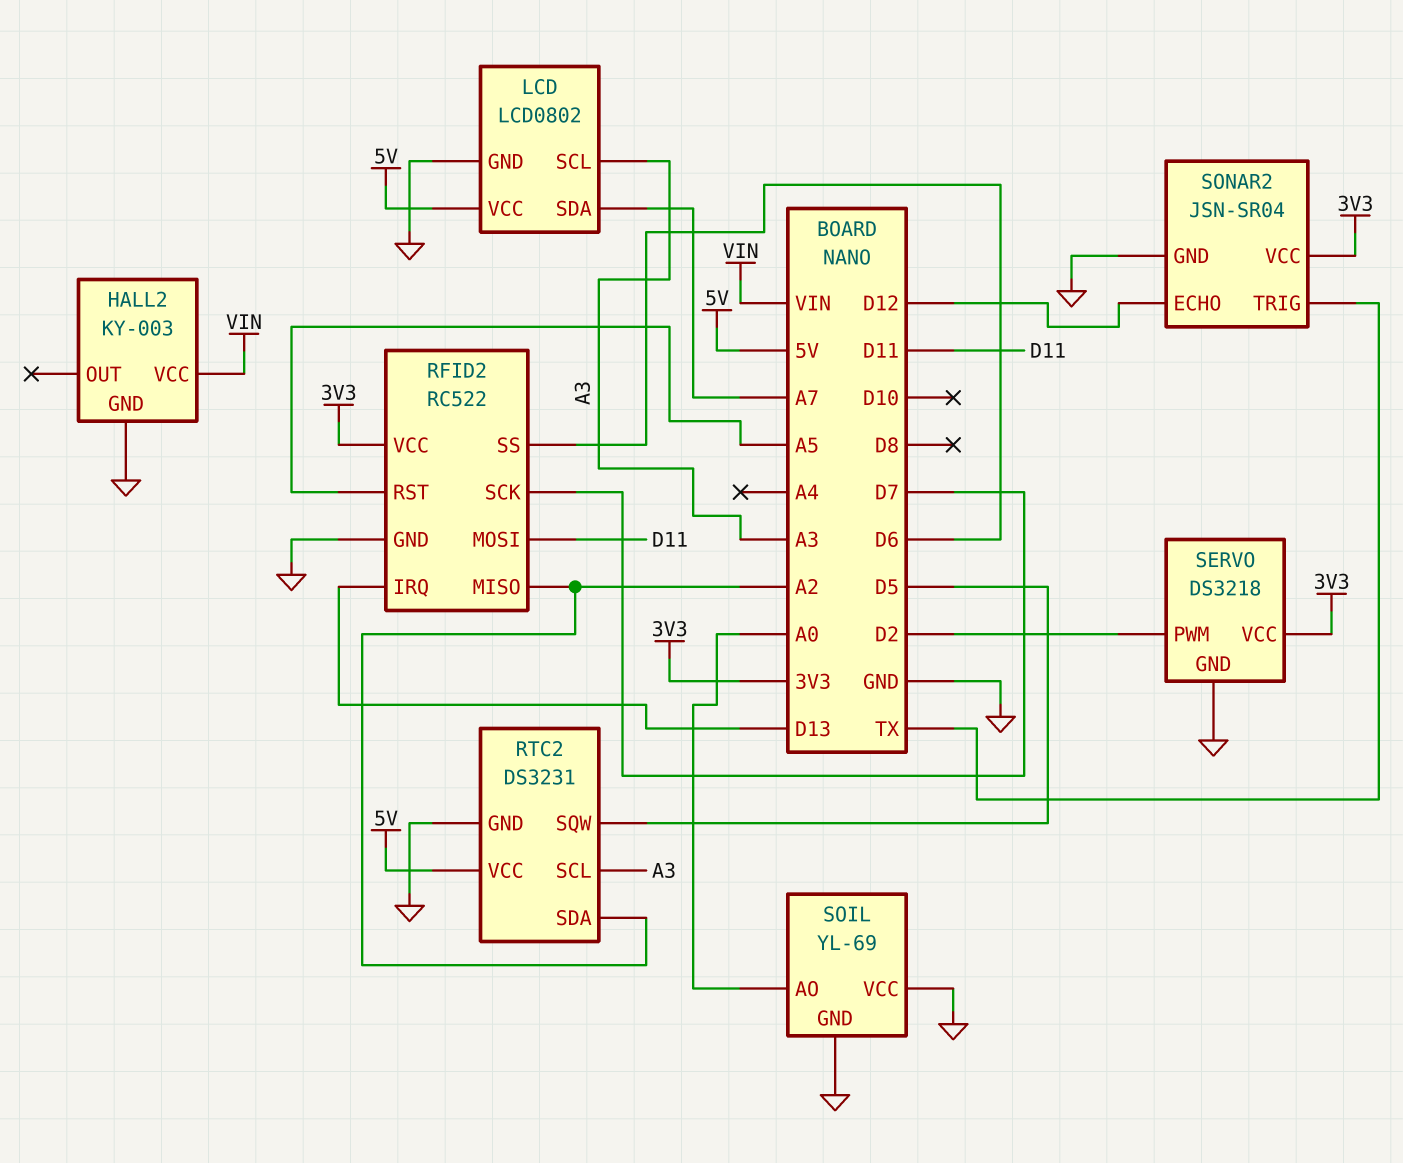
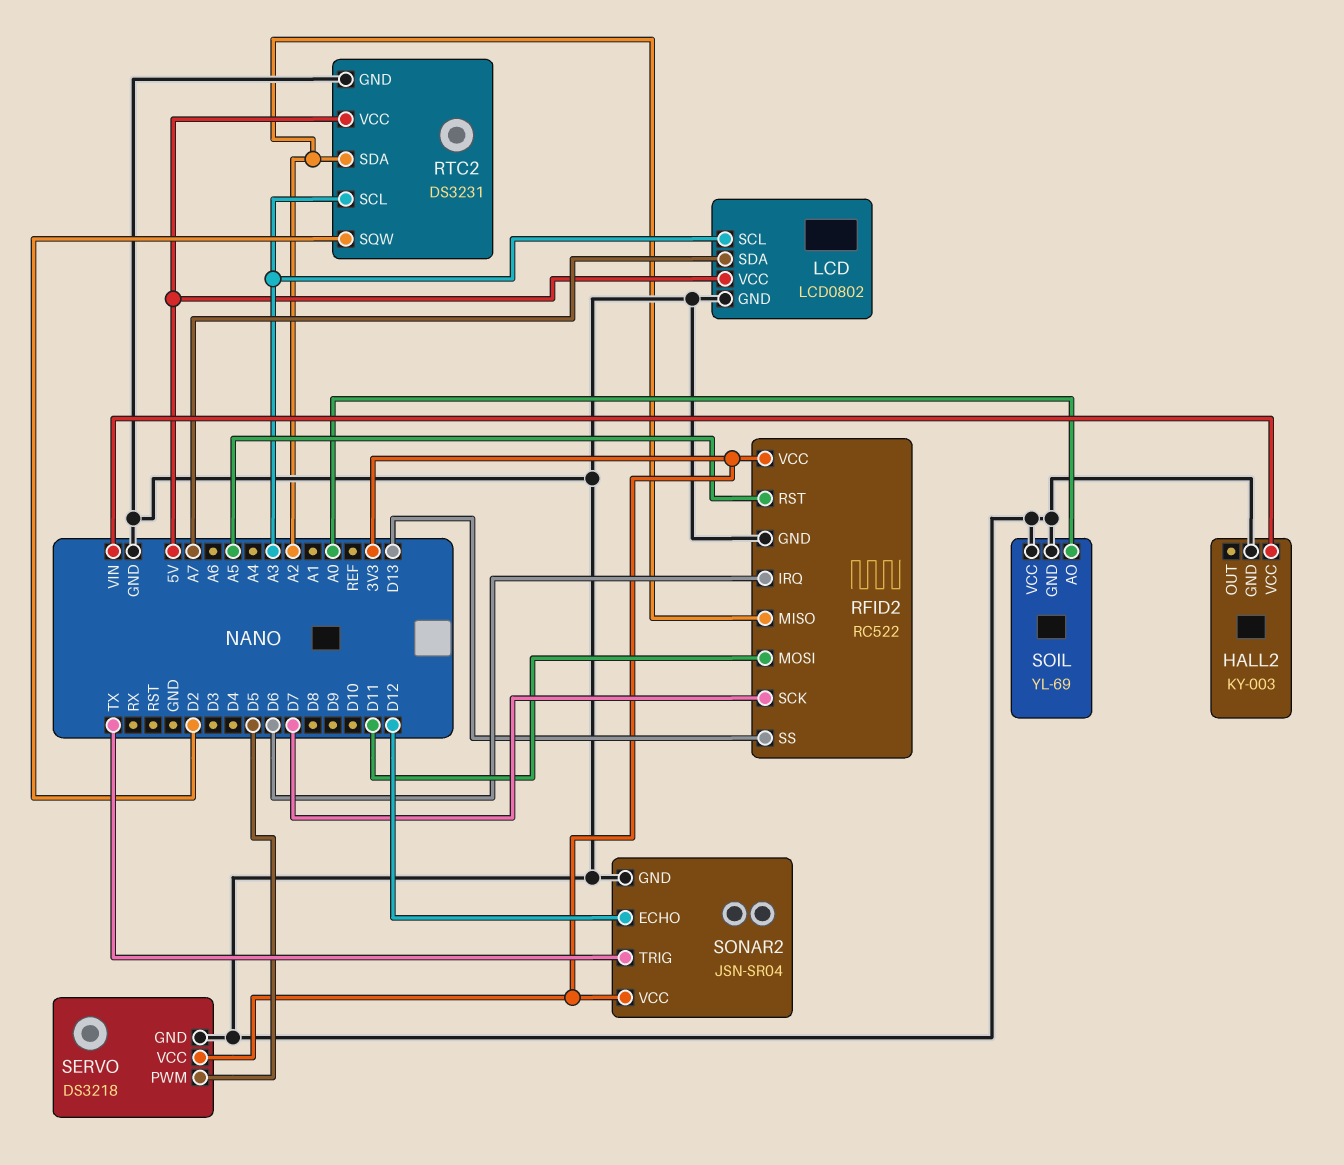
RFID2 pin IRQ: D13 -> D6
RFID2 pin SS: D6 -> D13
RTC2 pin SQW: D5 -> D2
SERVO pin PWM: D2 -> D5

